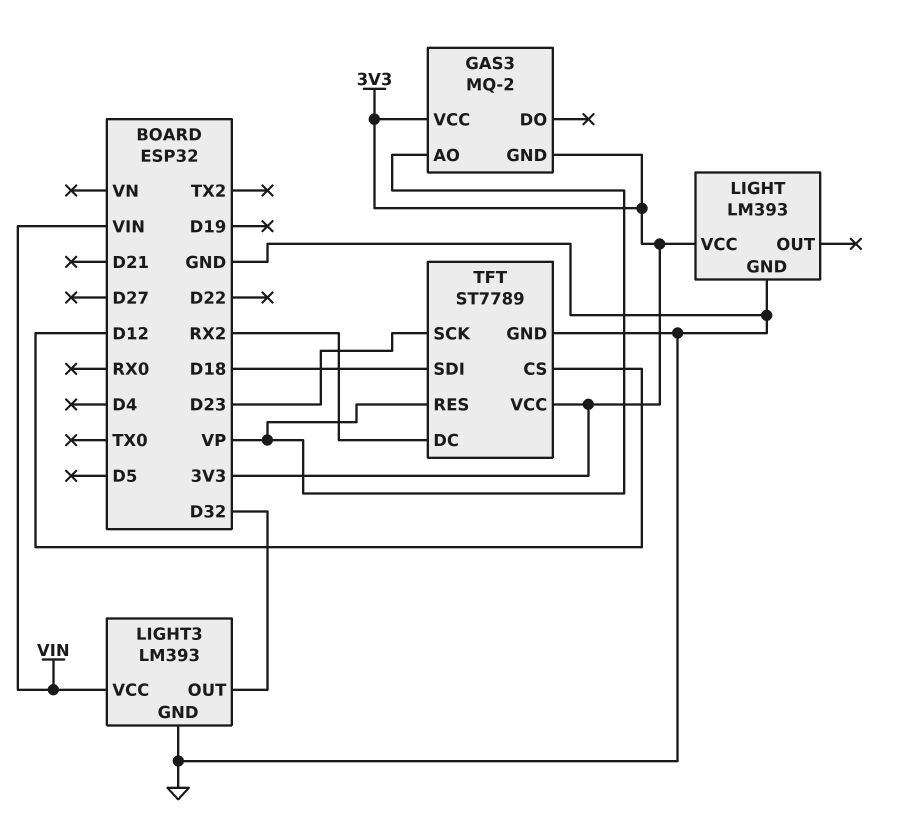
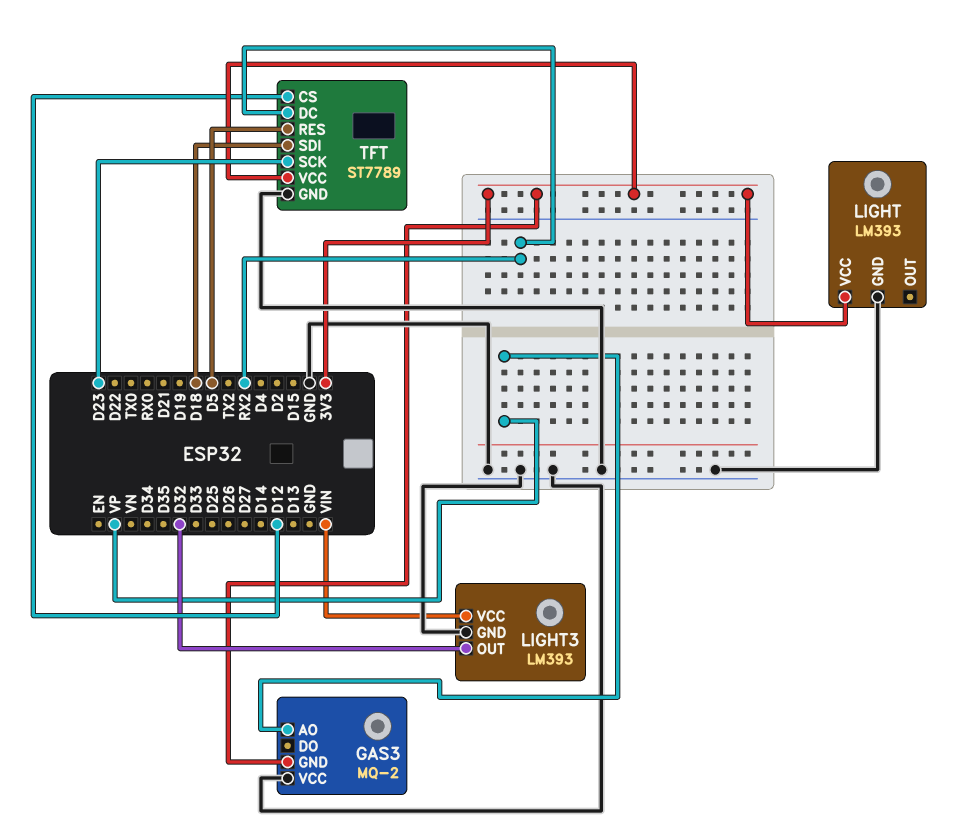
GAS3 pin VCC: 3V3 -> GND
TFT pin RES: VP -> D5

